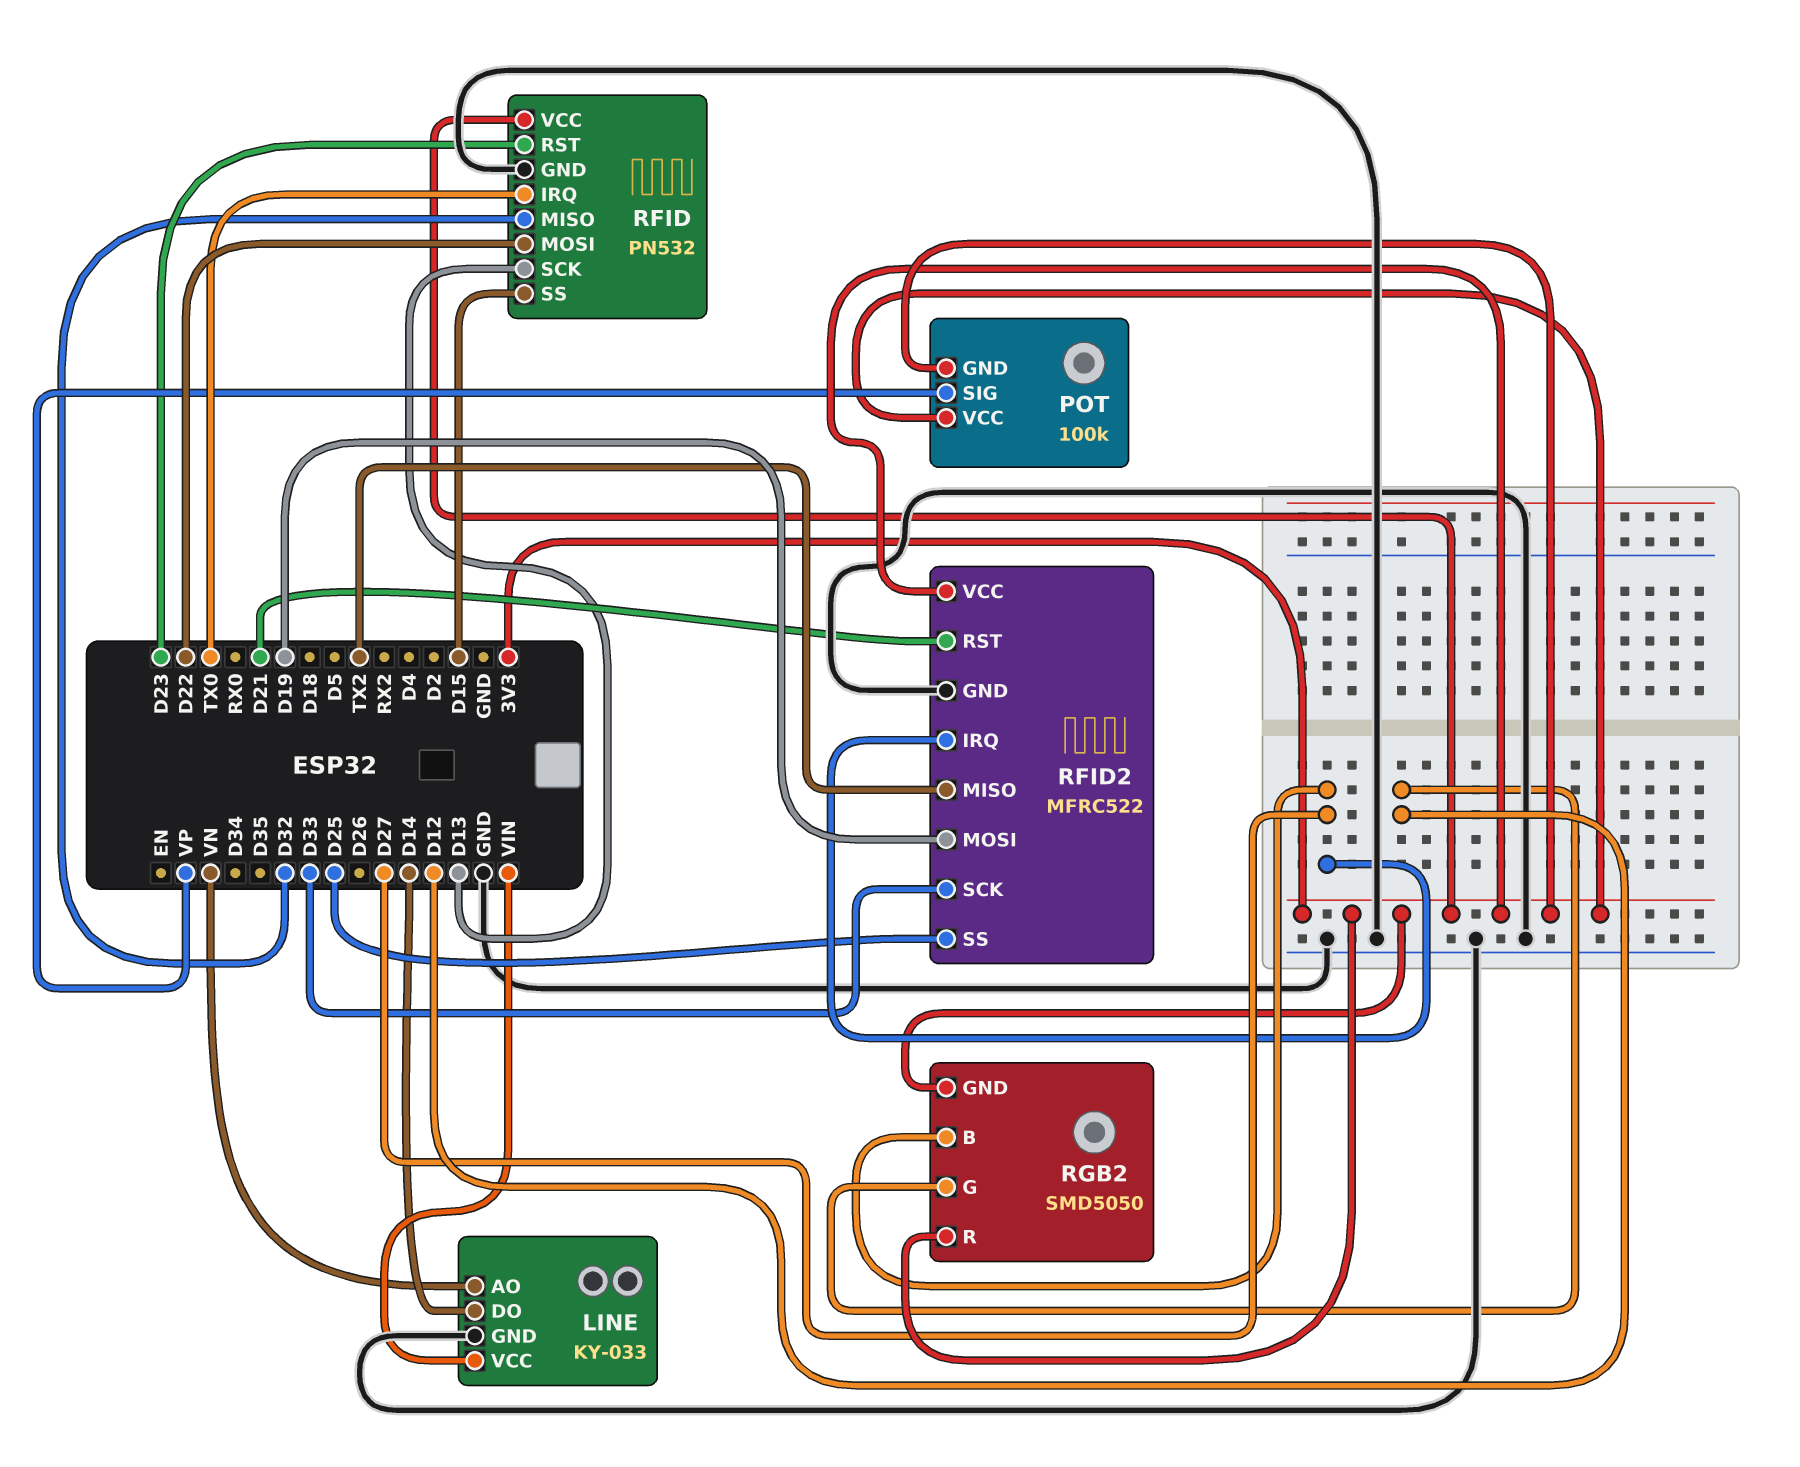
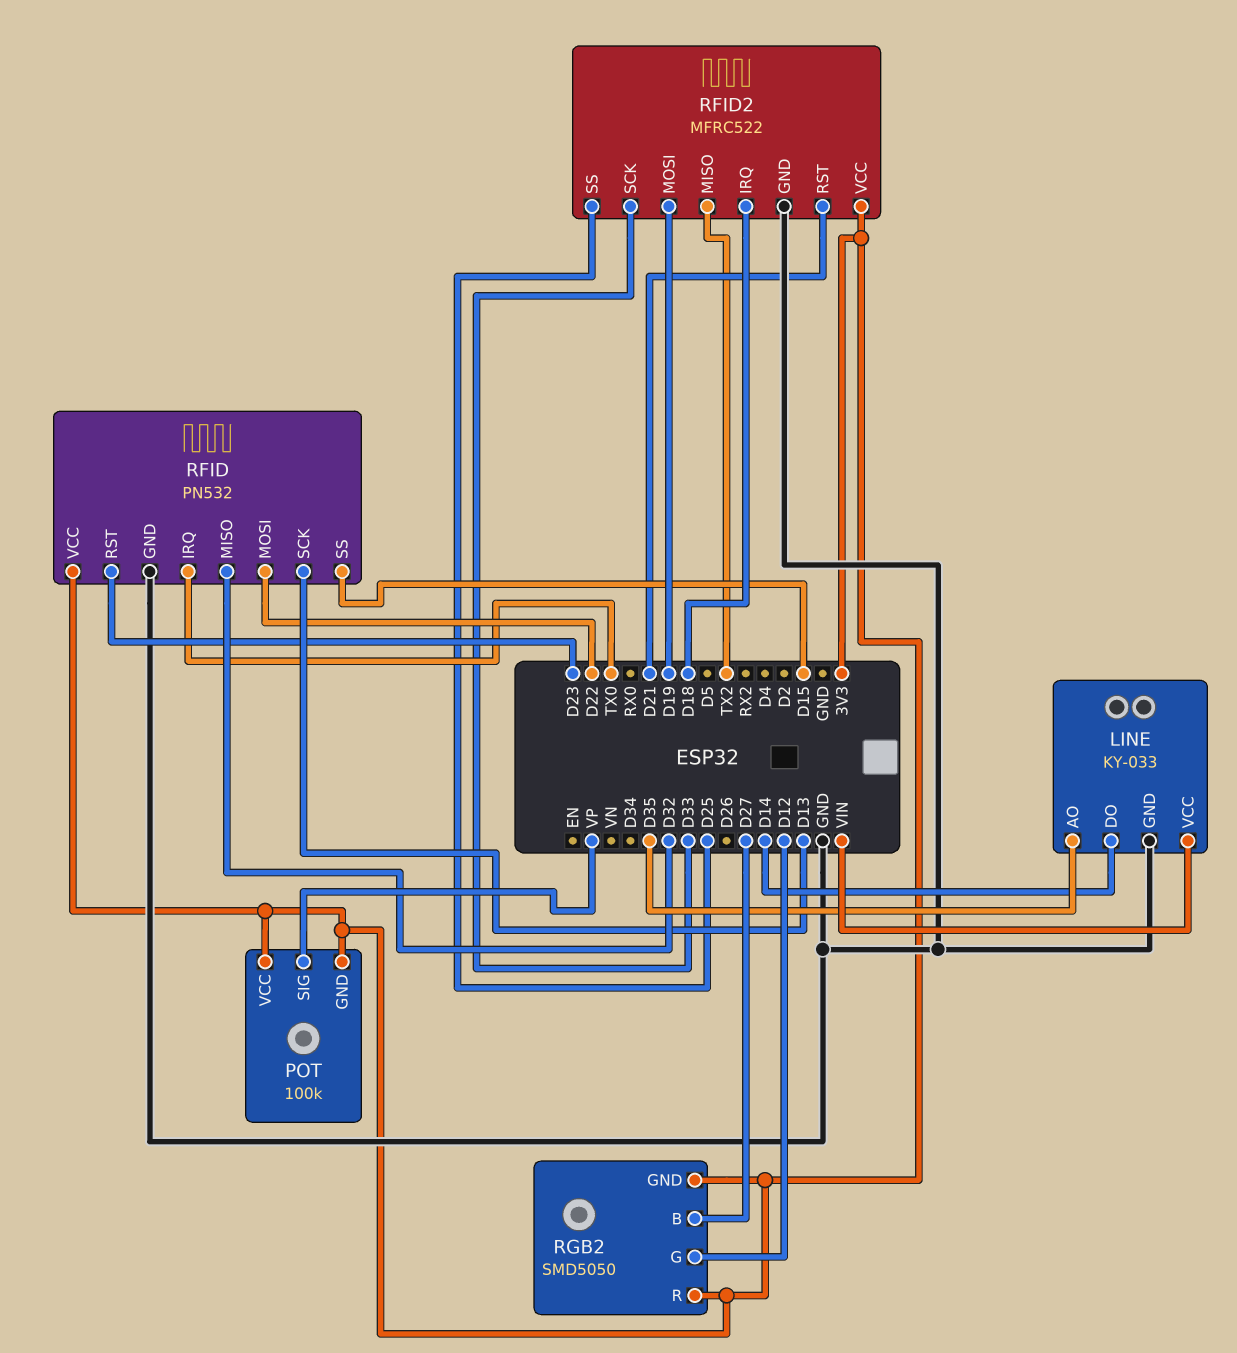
LINE pin AO: VN -> D35
RFID2 pin IRQ: D27 -> D18

